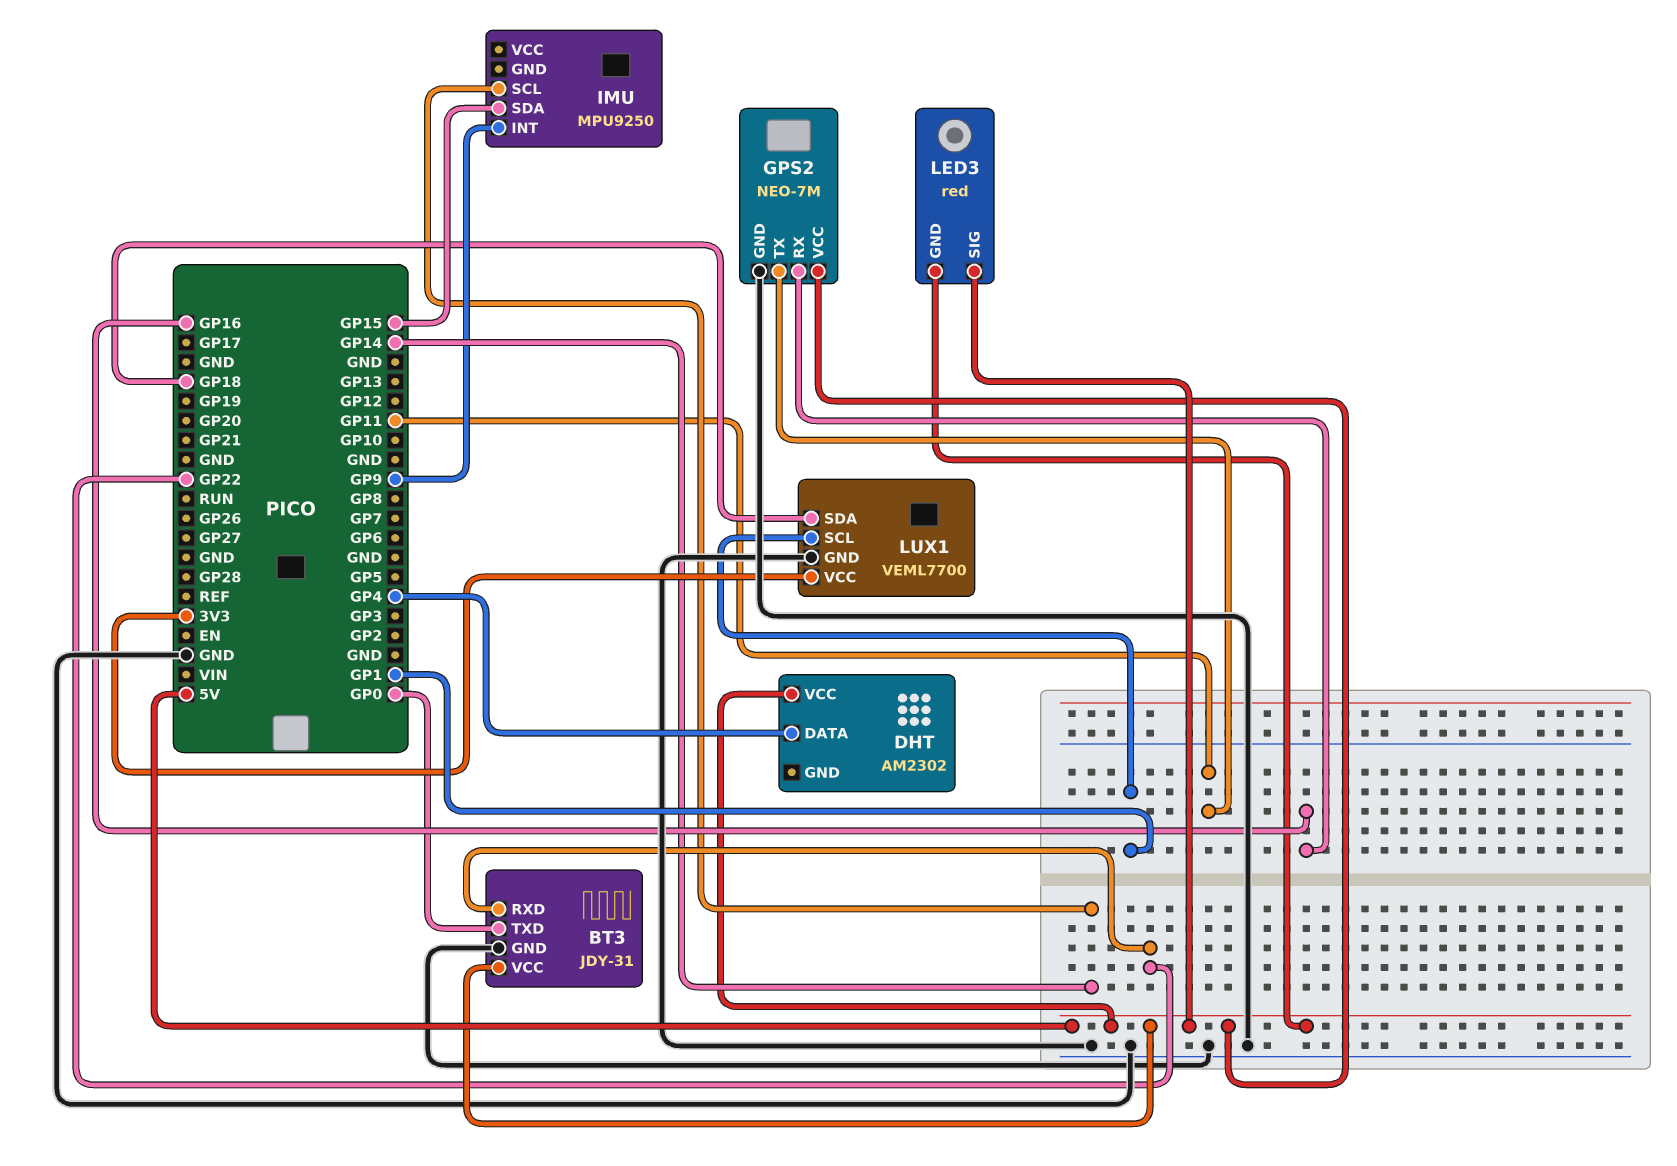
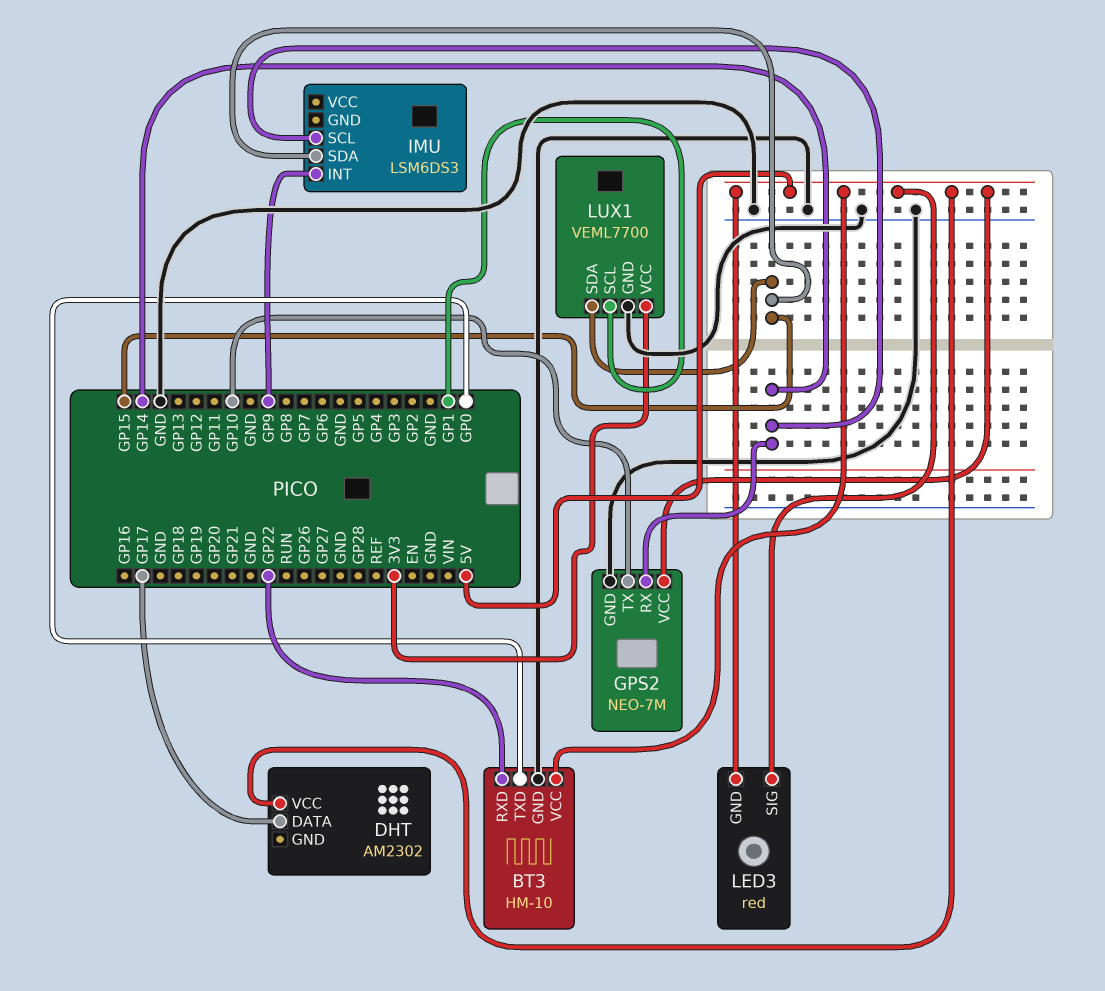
BT3: JDY-31 -> HM-10
DHT pin DATA: GP4 -> GP17
GPS2 pin RX: GP16 -> GP14
GPS2 pin TX: GP11 -> GP10
IMU: MPU9250 -> LSM6DS3
LUX1 pin SDA: GP18 -> GP15

